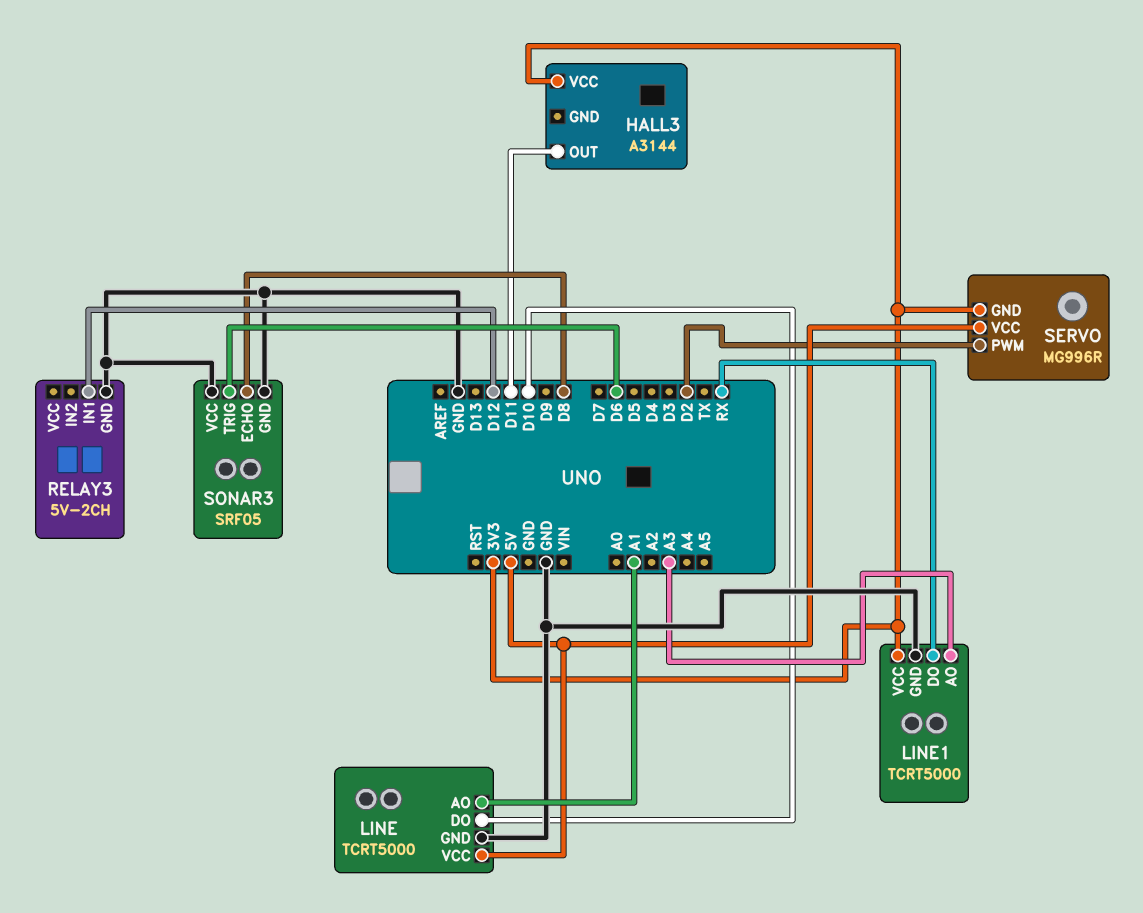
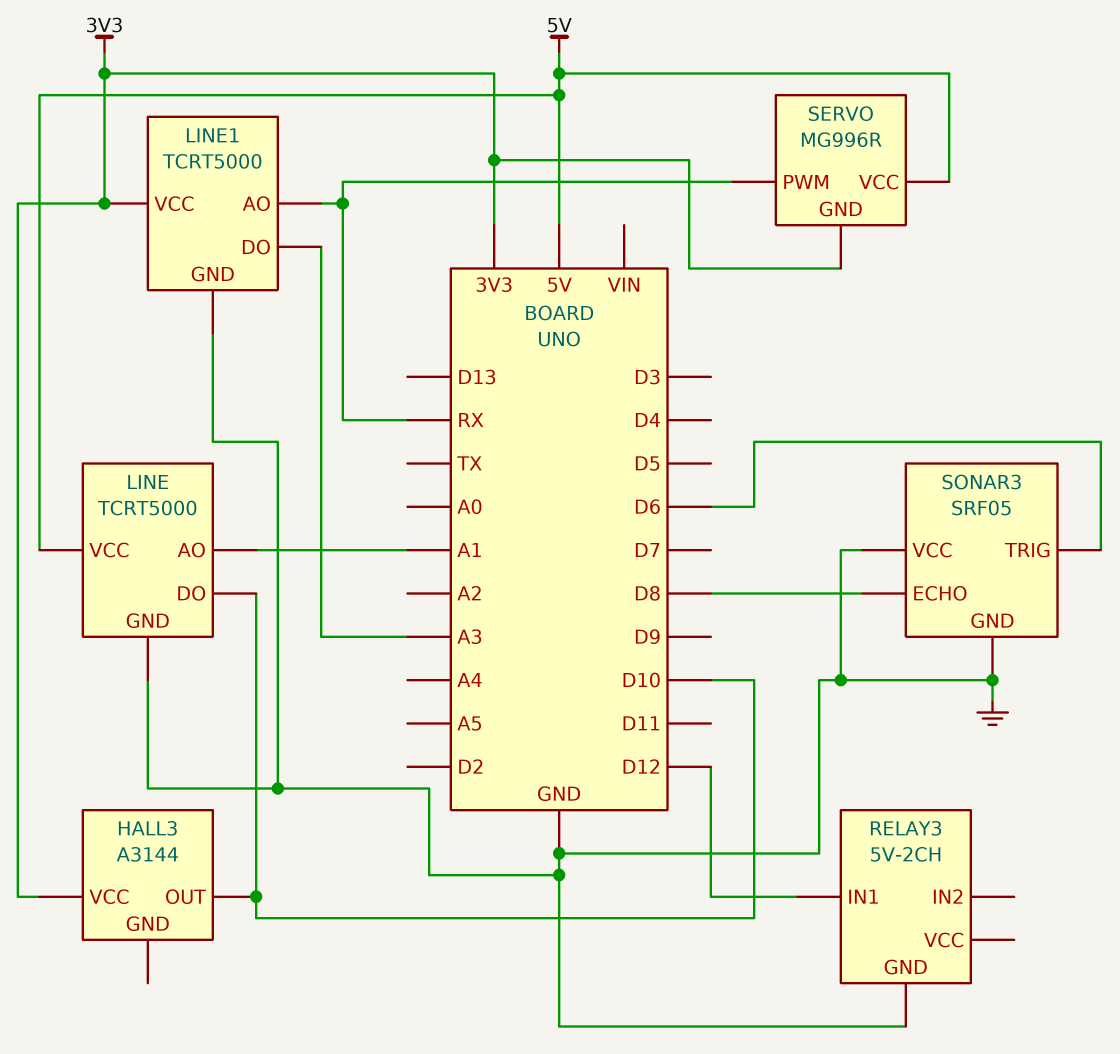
HALL3 pin OUT: D11 -> D10
LINE1 pin AO: A3 -> RX
LINE1 pin DO: RX -> A3
SERVO pin PWM: D2 -> RX

